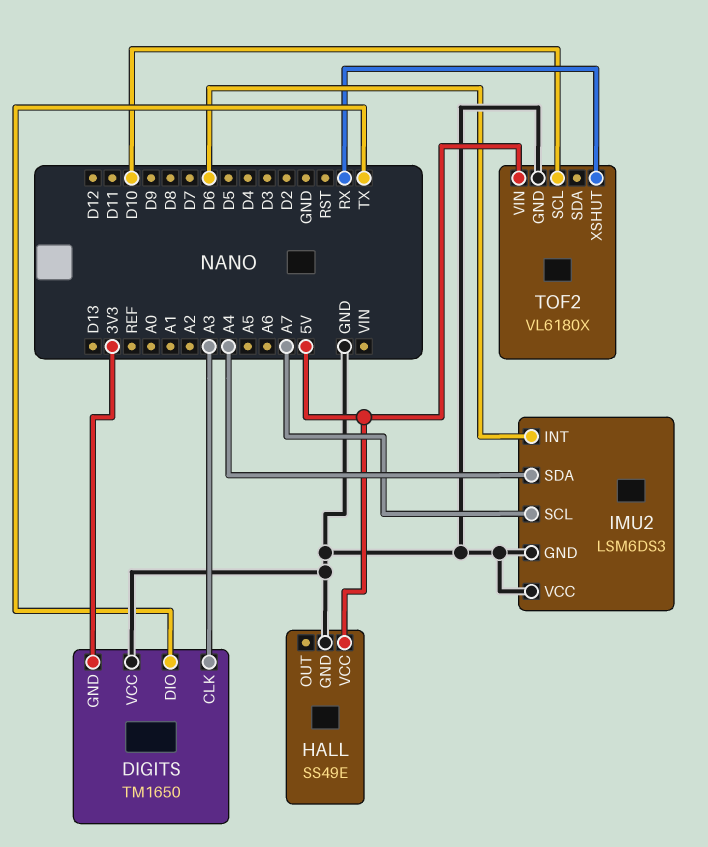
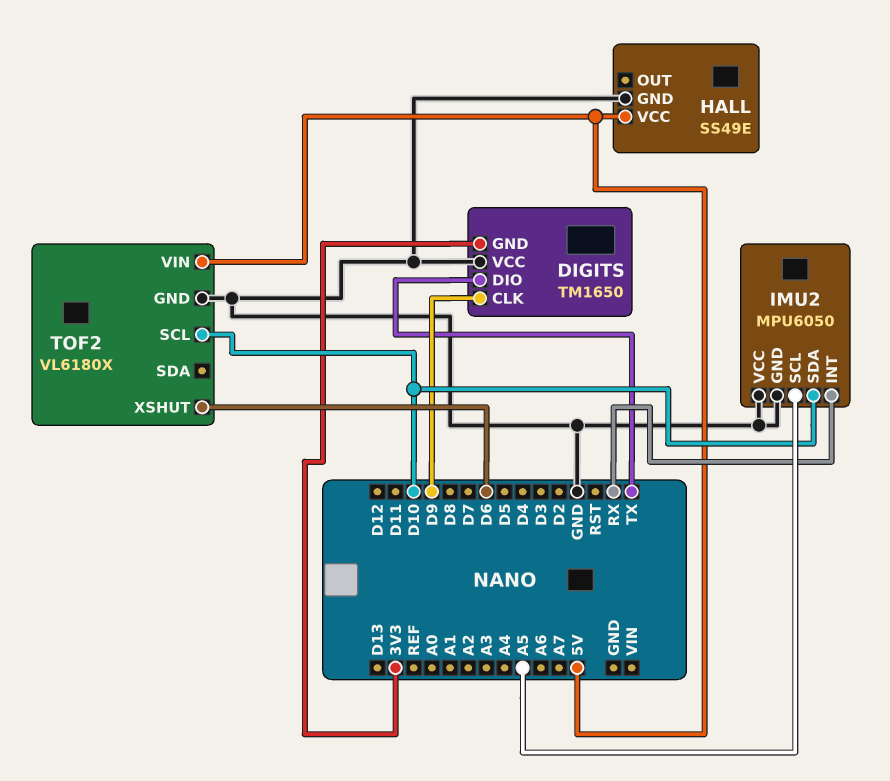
DIGITS pin CLK: A3 -> D9
IMU2: LSM6DS3 -> MPU6050
IMU2 pin INT: D6 -> RX
IMU2 pin SCL: A7 -> A5
IMU2 pin SDA: A4 -> D10
TOF2 pin XSHUT: RX -> D6

